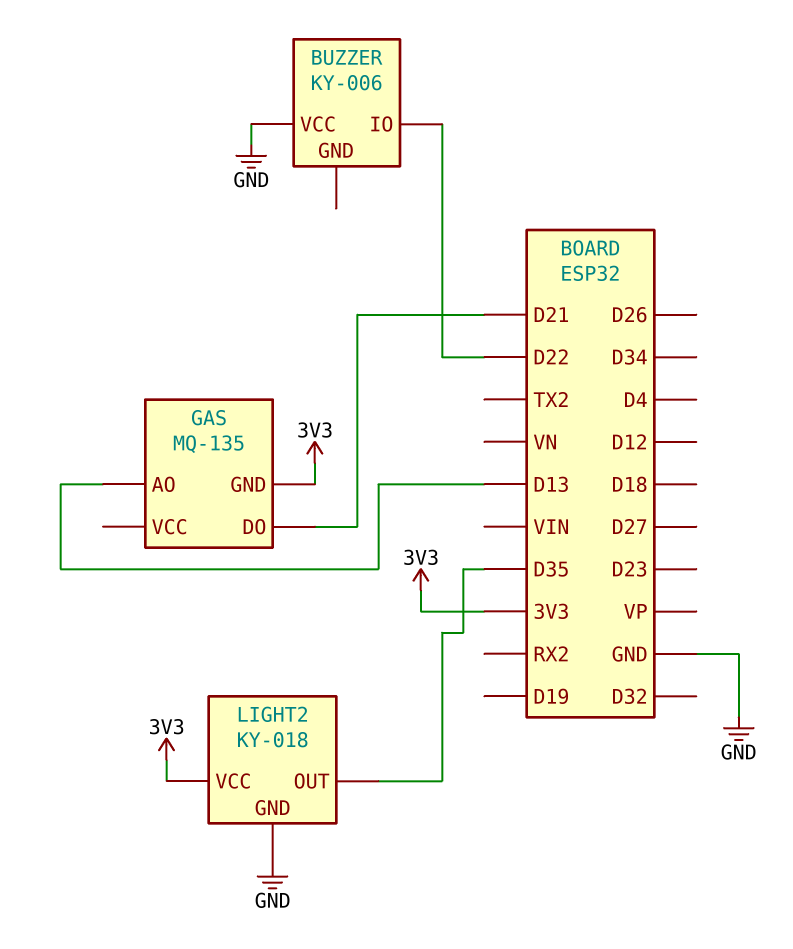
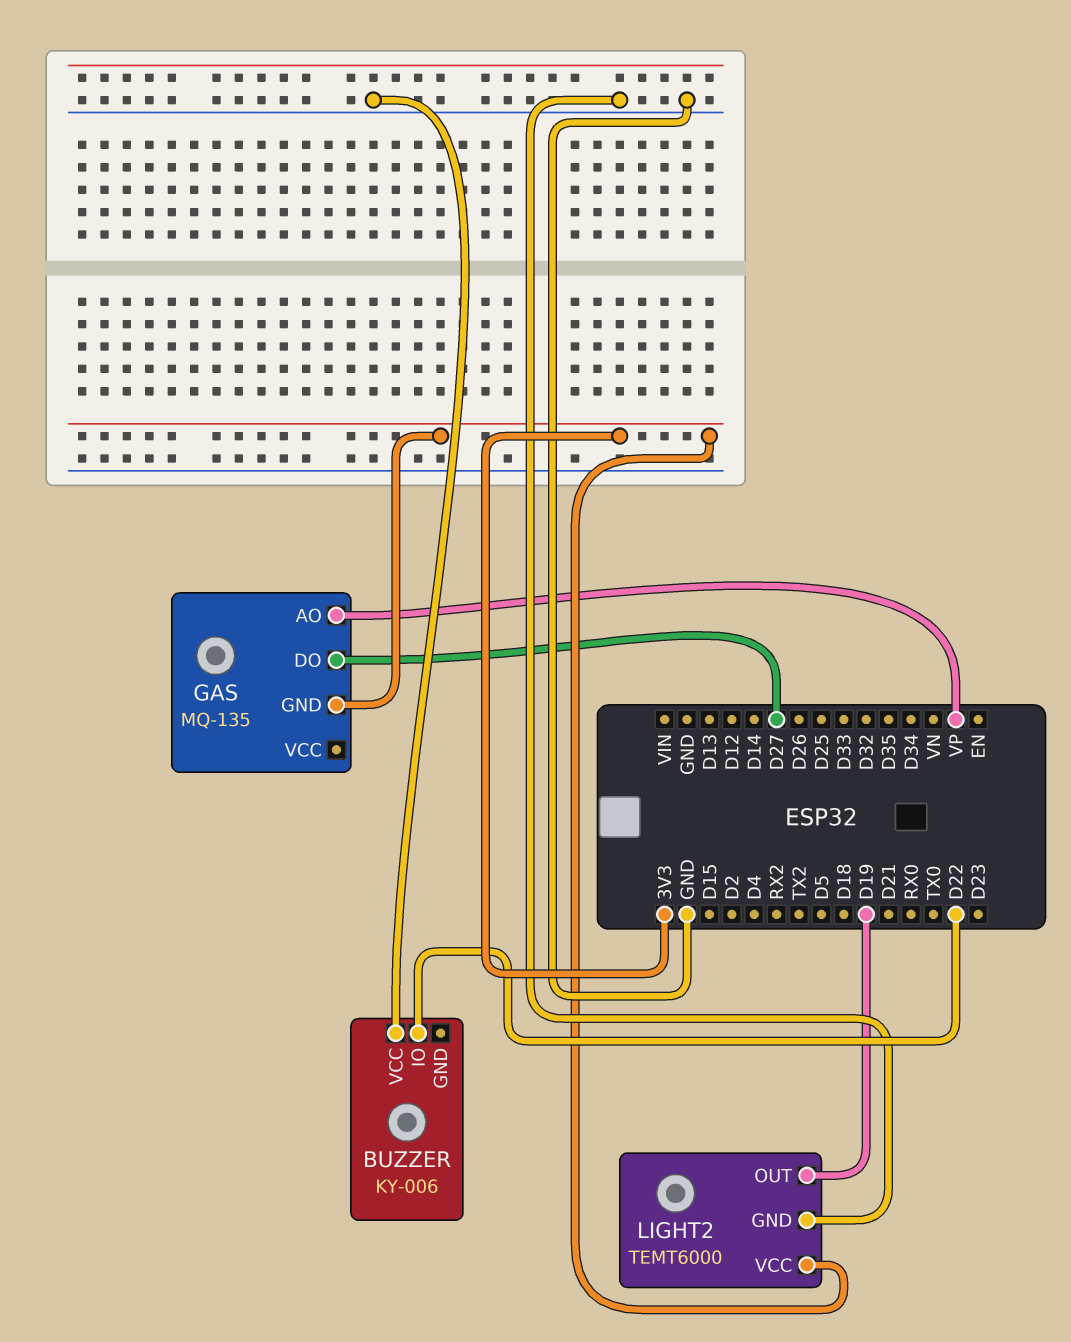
GAS pin AO: D13 -> VP
GAS pin DO: D21 -> D27
LIGHT2: KY-018 -> TEMT6000
LIGHT2 pin OUT: D35 -> D19

